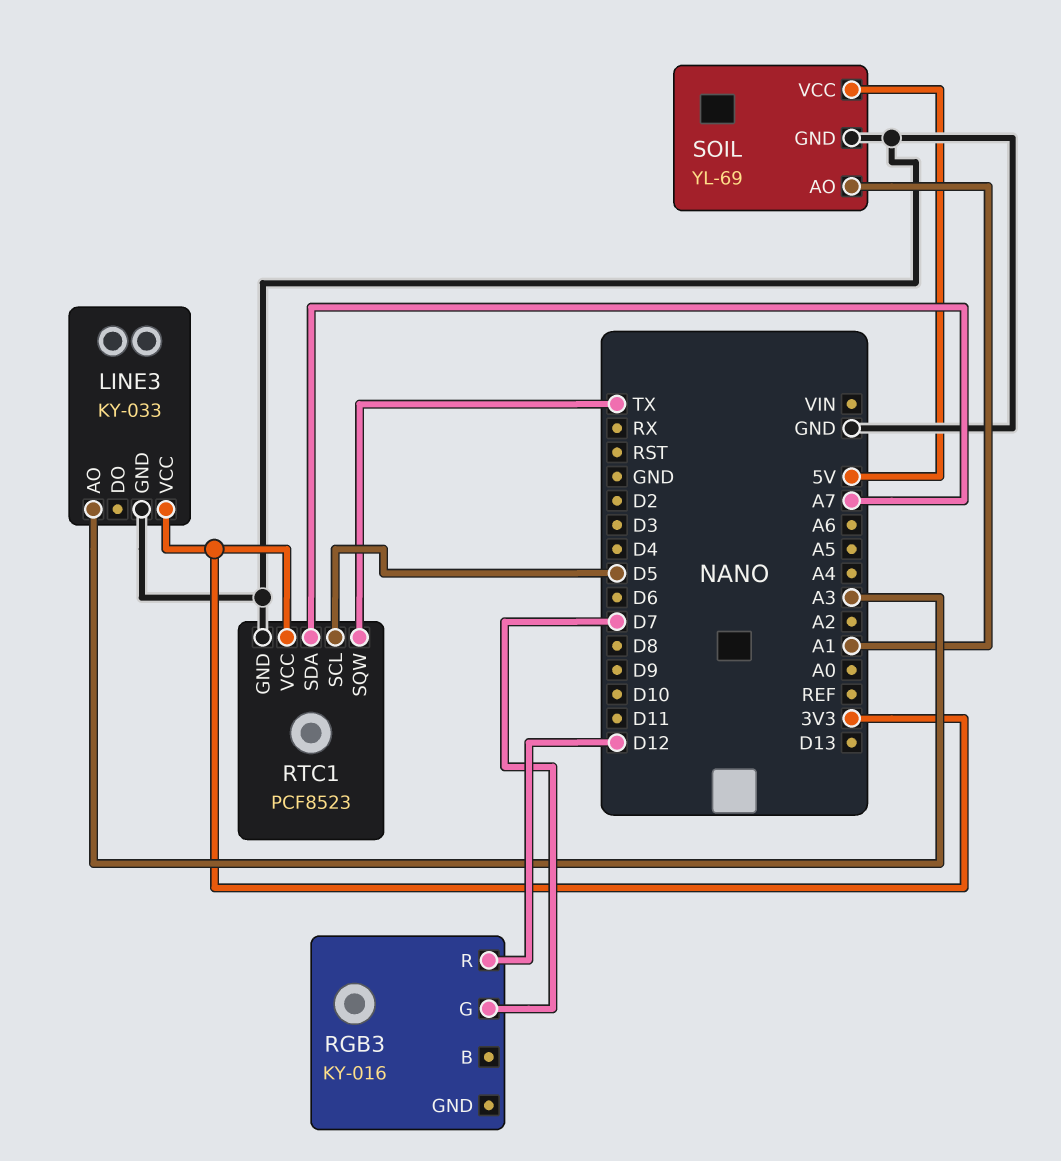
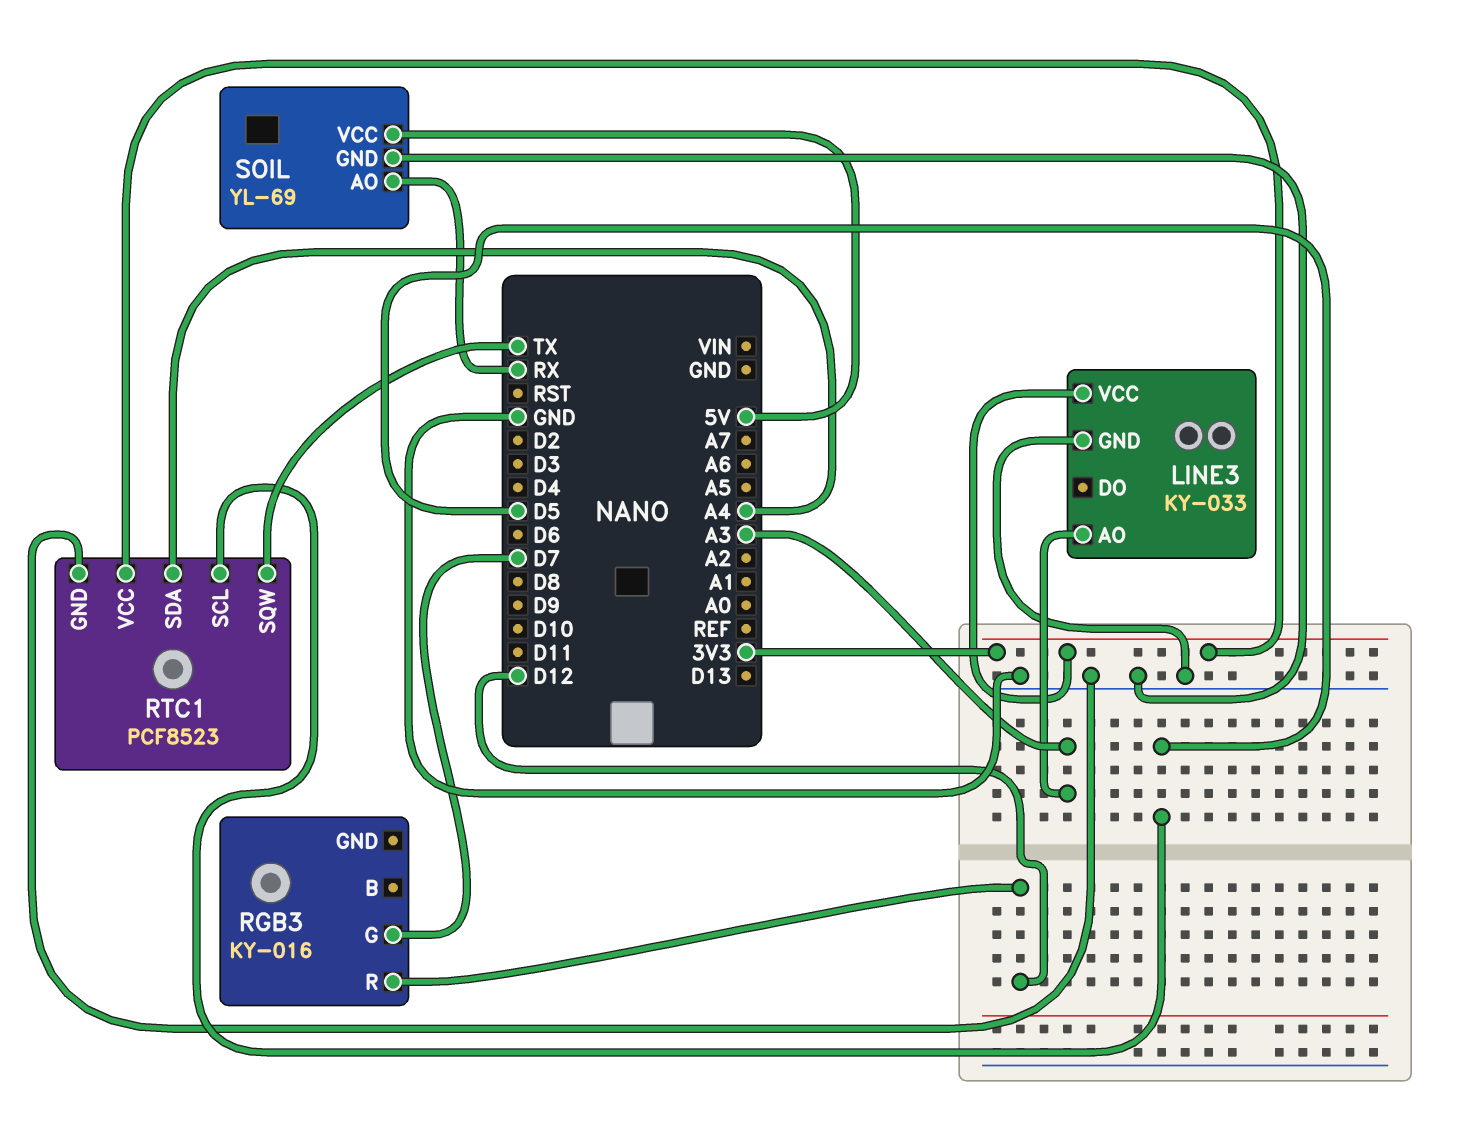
RTC1 pin SDA: A7 -> A4
SOIL pin AO: A1 -> RX

